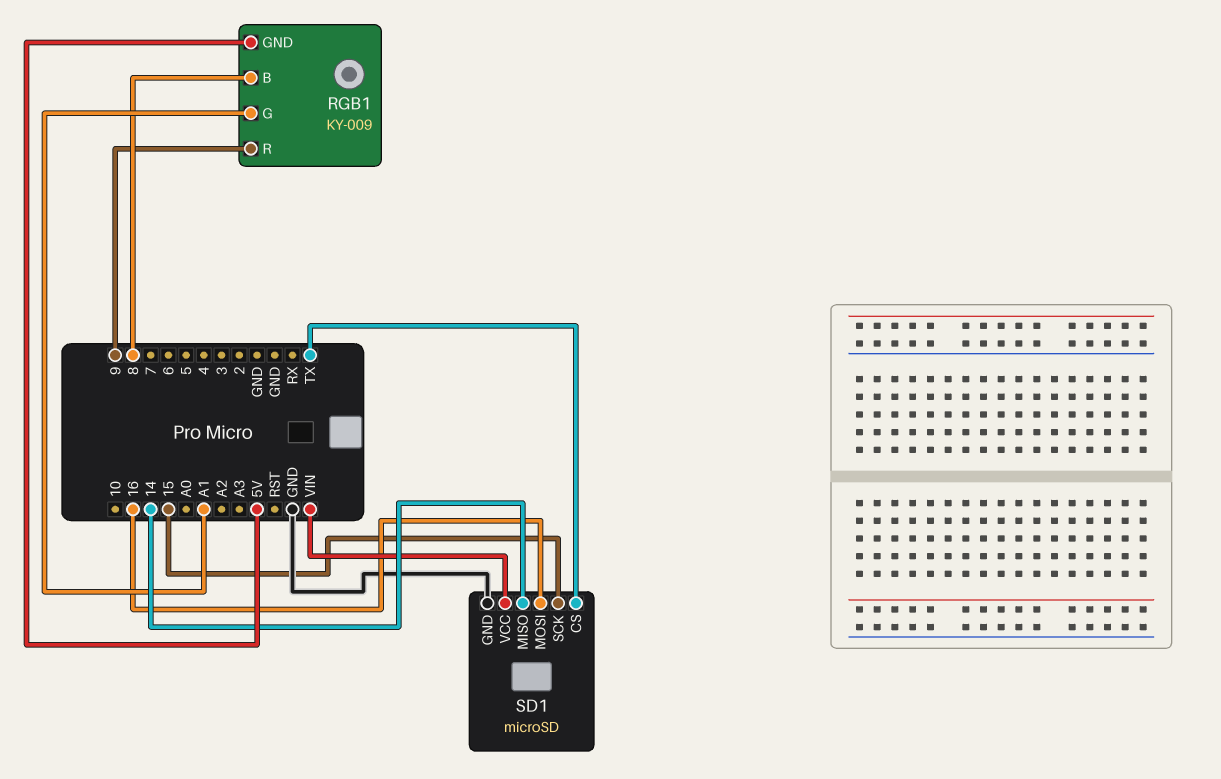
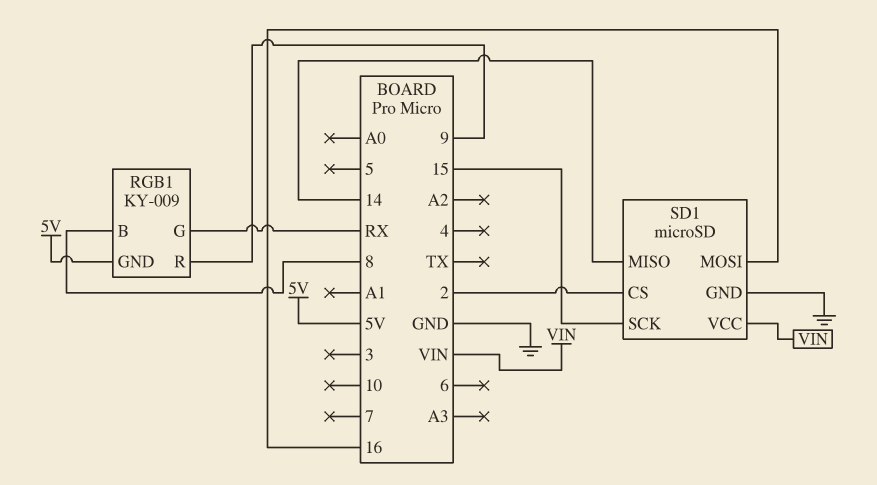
RGB1 pin G: A1 -> RX
SD1 pin CS: TX -> 2

